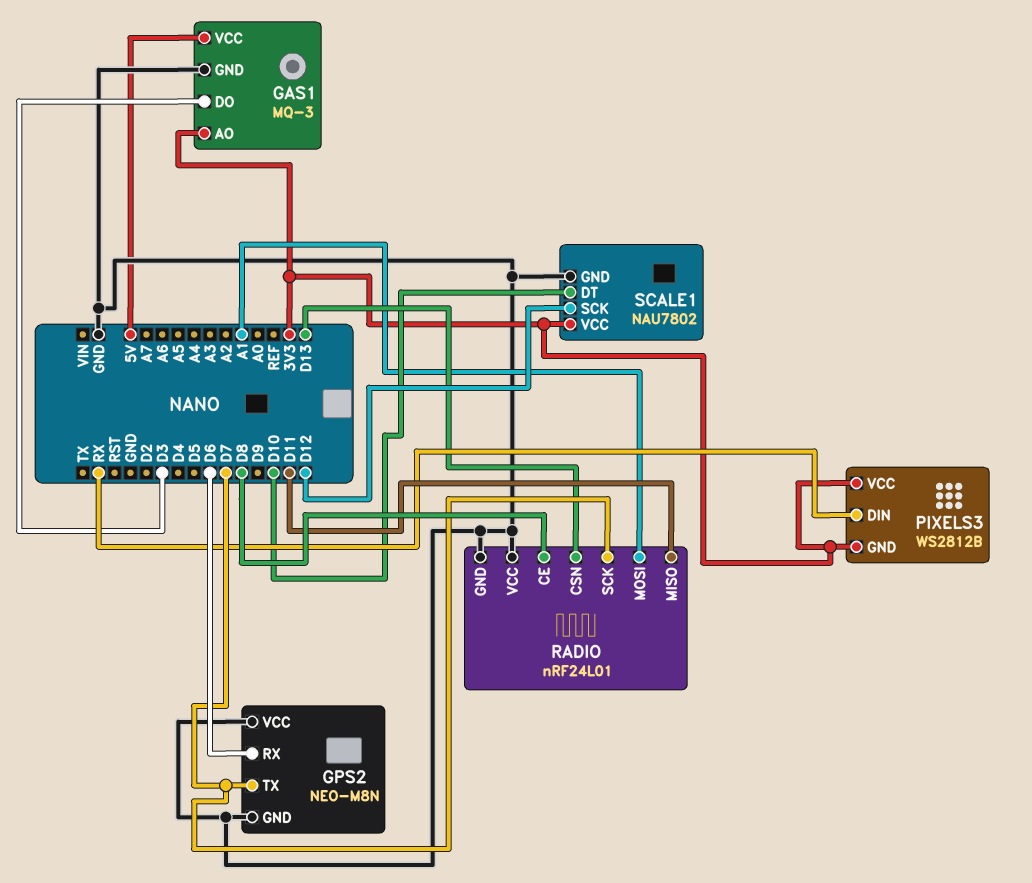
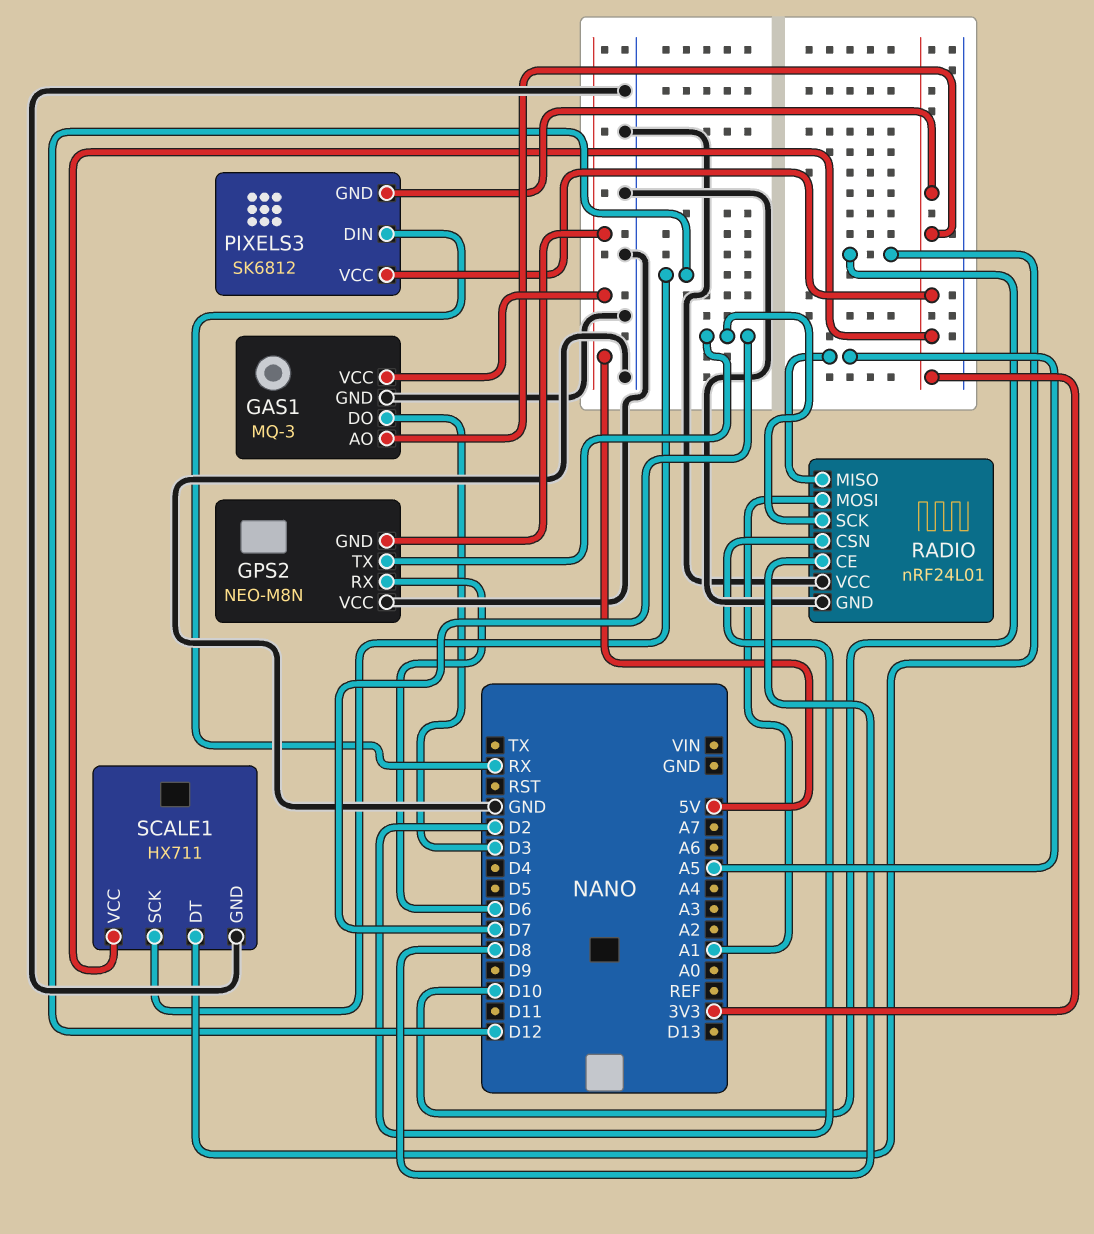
GPS2 pin GND: GND -> 5V
PIXELS3: WS2812B -> SK6812
RADIO pin CSN: D13 -> D2
RADIO pin MISO: D11 -> A5
SCALE1: NAU7802 -> HX711

